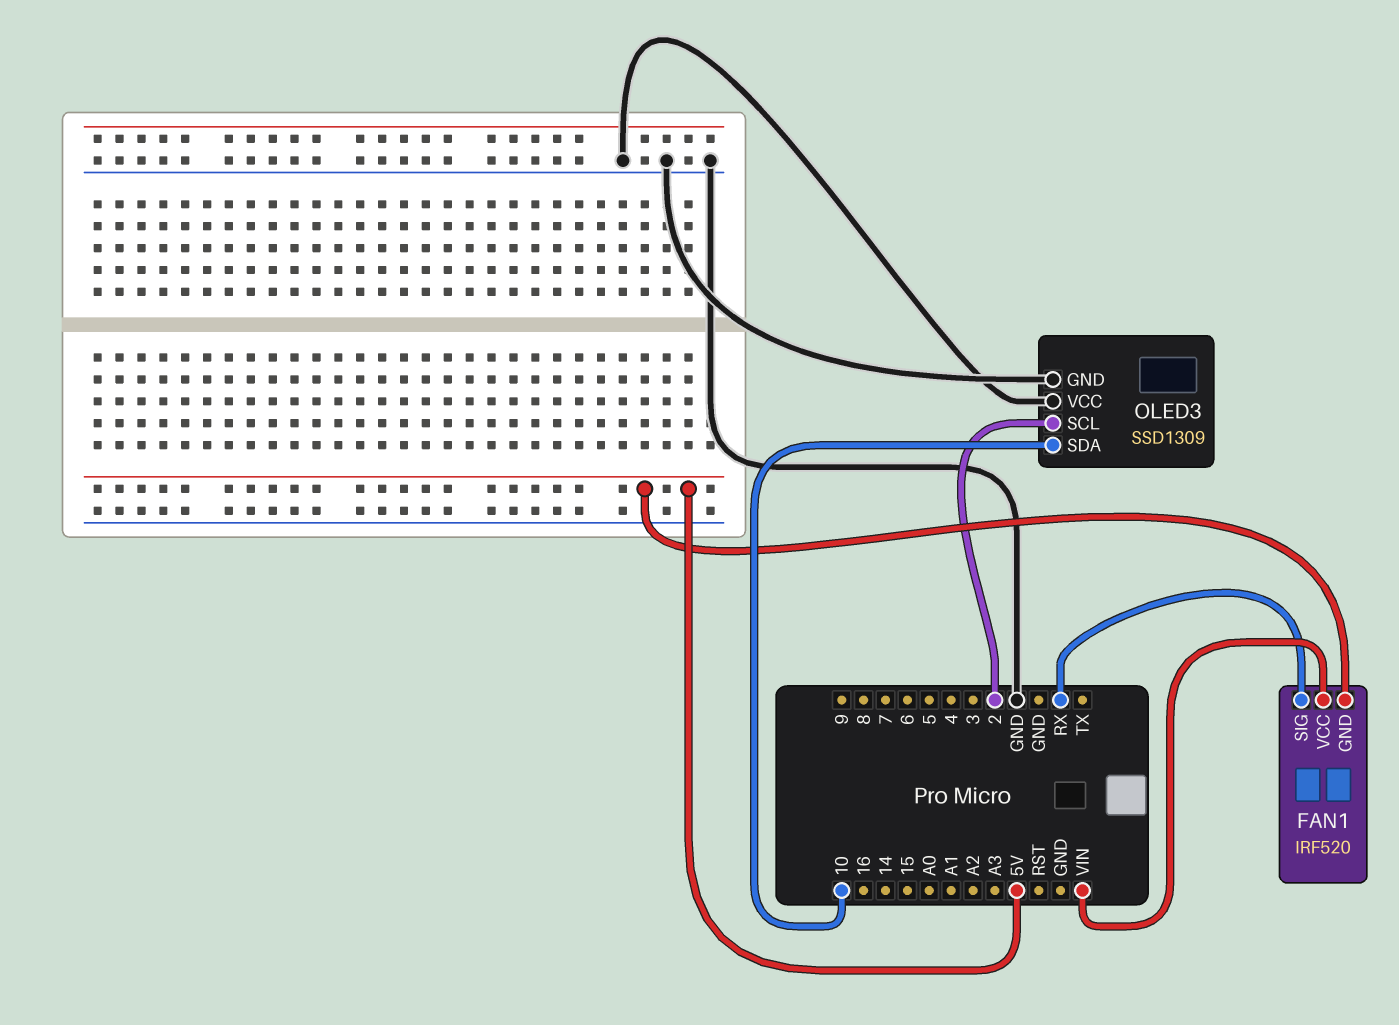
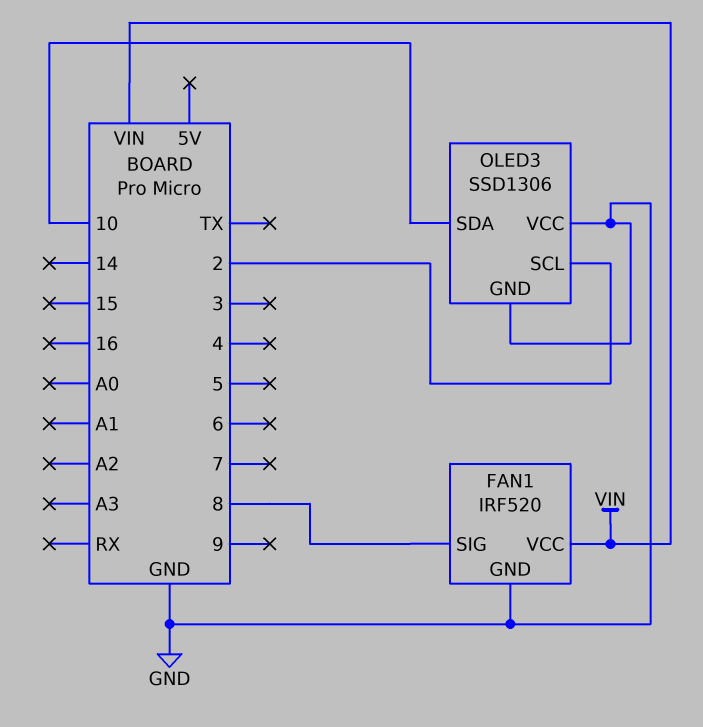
FAN1 pin GND: 5V -> GND
FAN1 pin SIG: RX -> 8
OLED3: SSD1309 -> SSD1306

